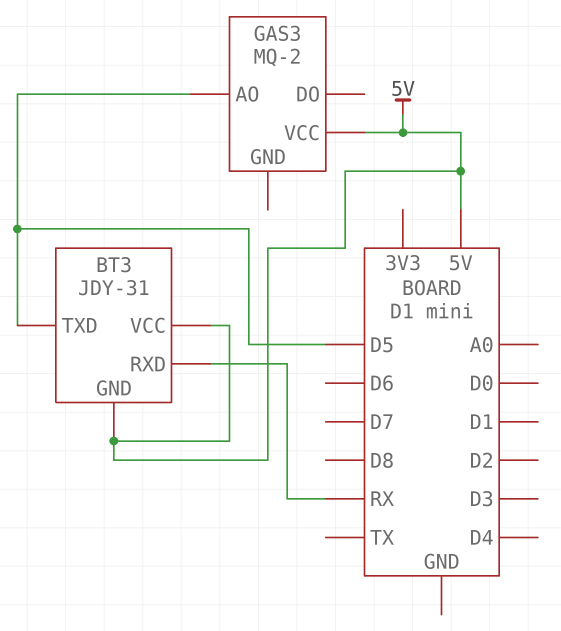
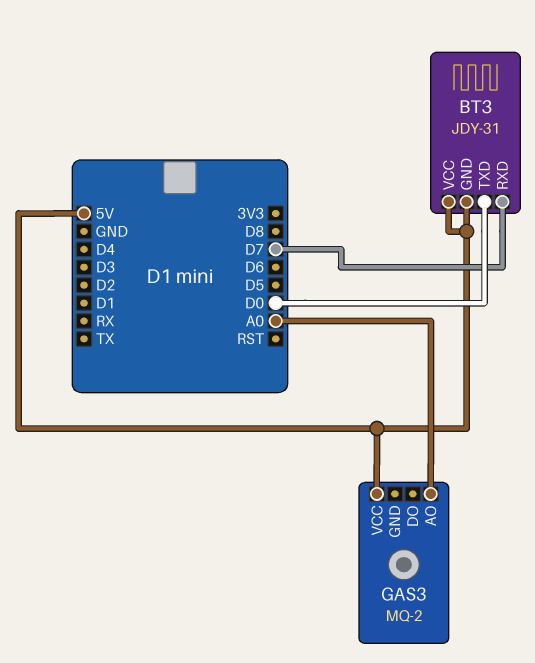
BT3 pin RXD: RX -> D7
BT3 pin TXD: D5 -> D0
GAS3 pin AO: D5 -> A0

